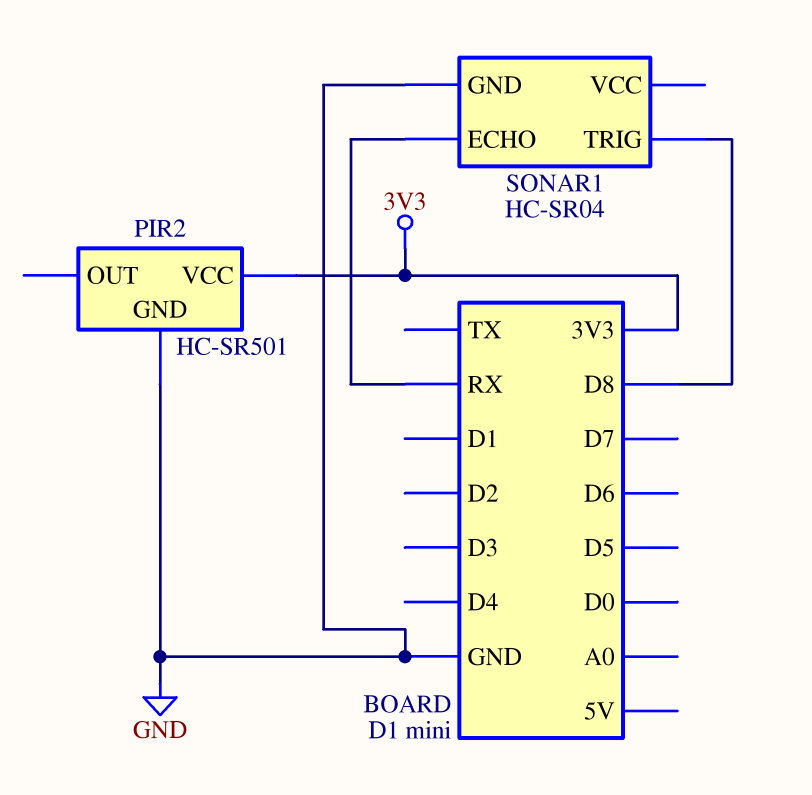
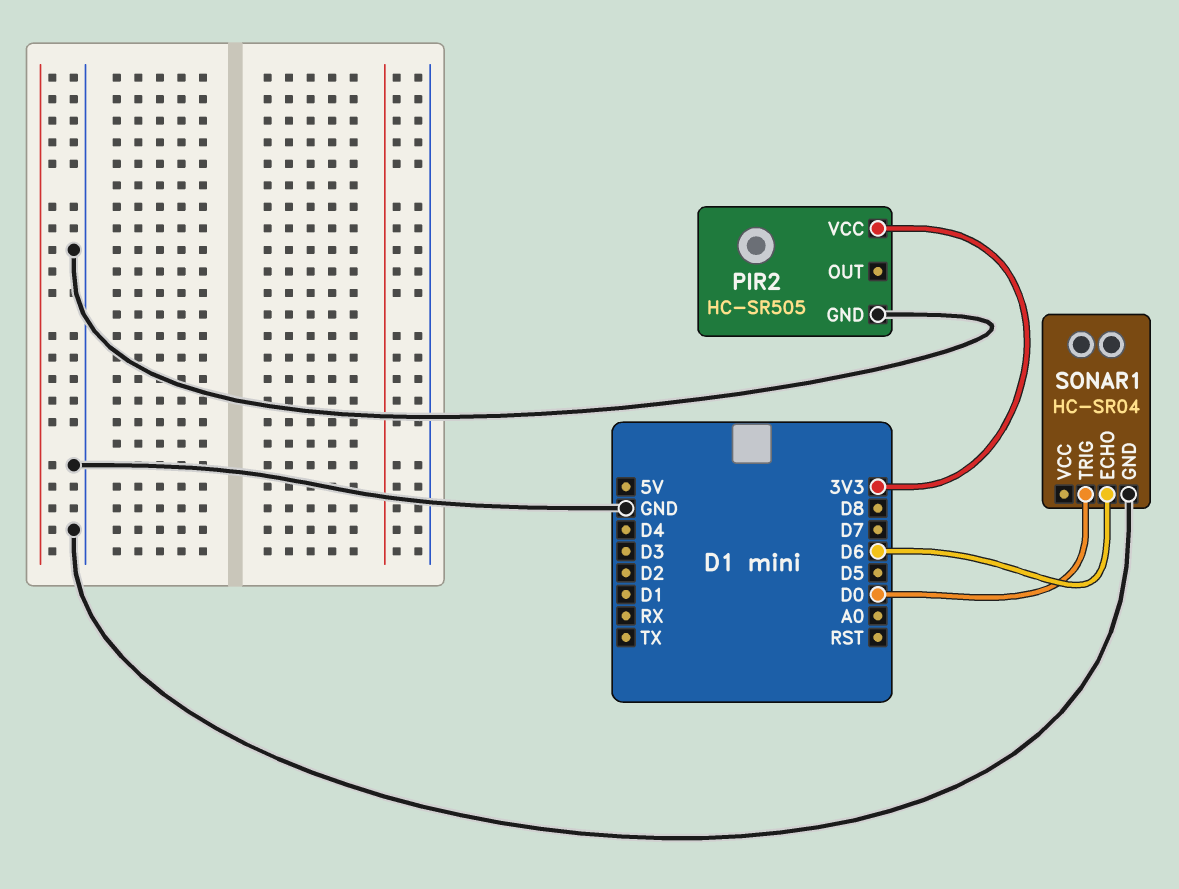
PIR2: HC-SR501 -> HC-SR505
SONAR1 pin ECHO: RX -> D6
SONAR1 pin TRIG: D8 -> D0

